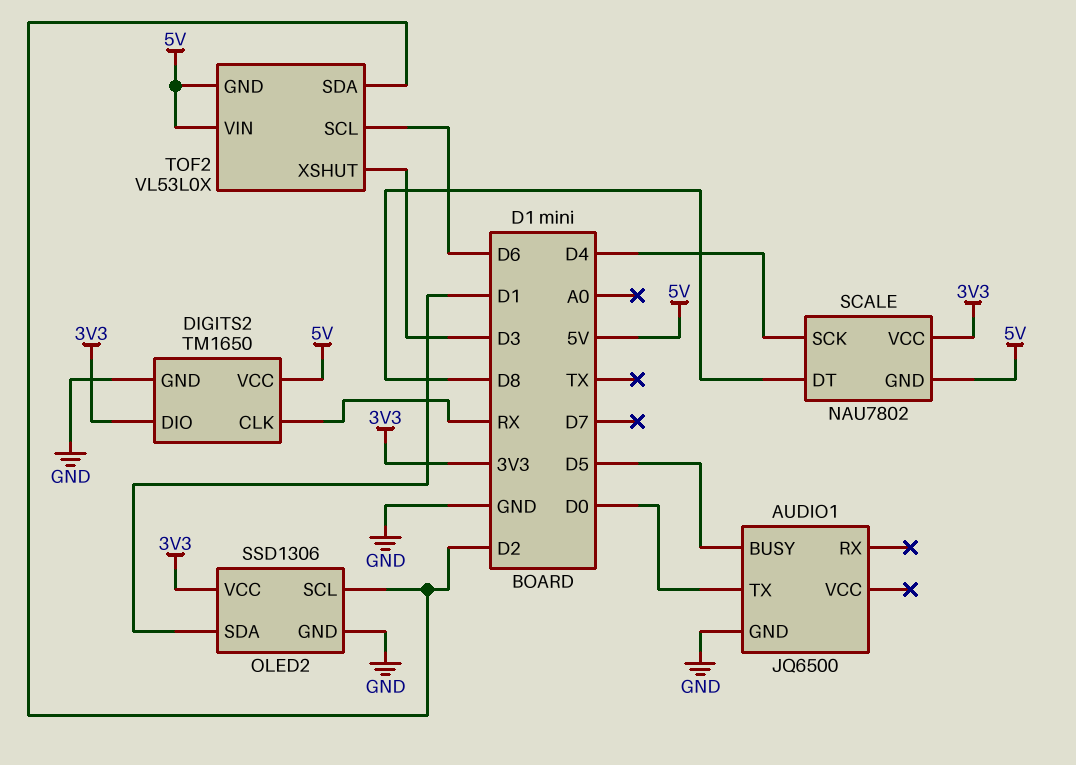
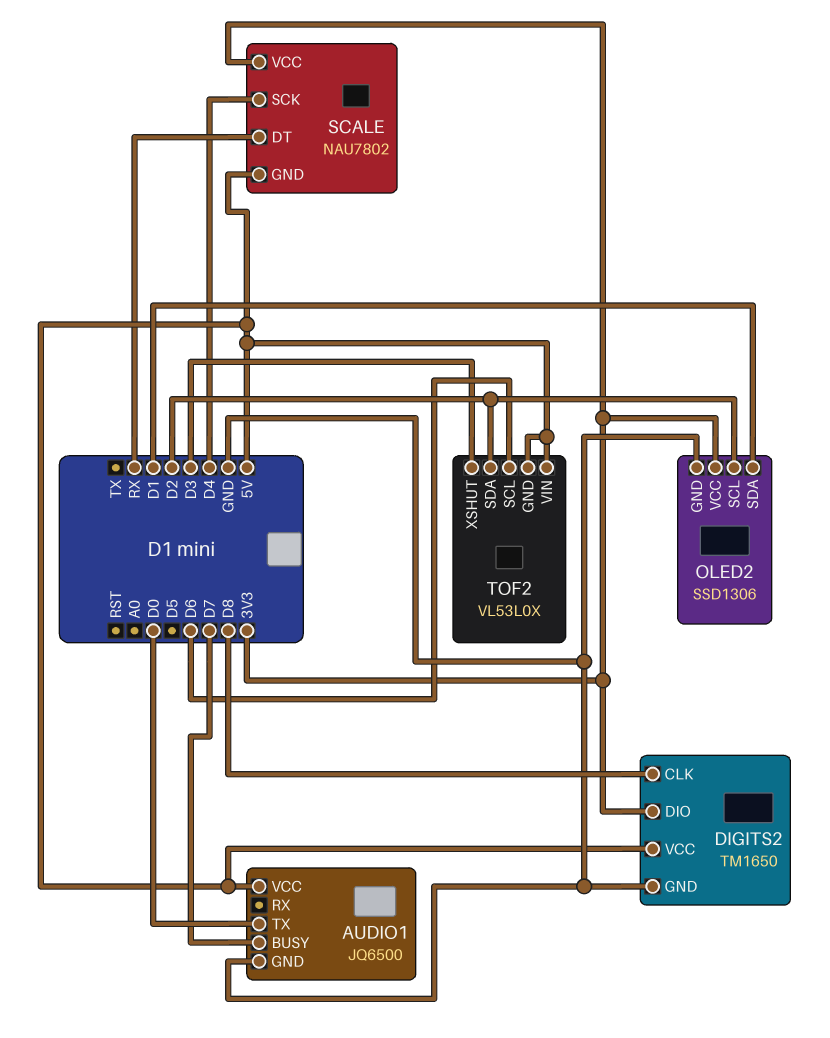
AUDIO1 pin BUSY: D5 -> D7
AUDIO1 pin VCC: none -> 5V
DIGITS2 pin CLK: RX -> D8
SCALE pin DT: D8 -> RX

